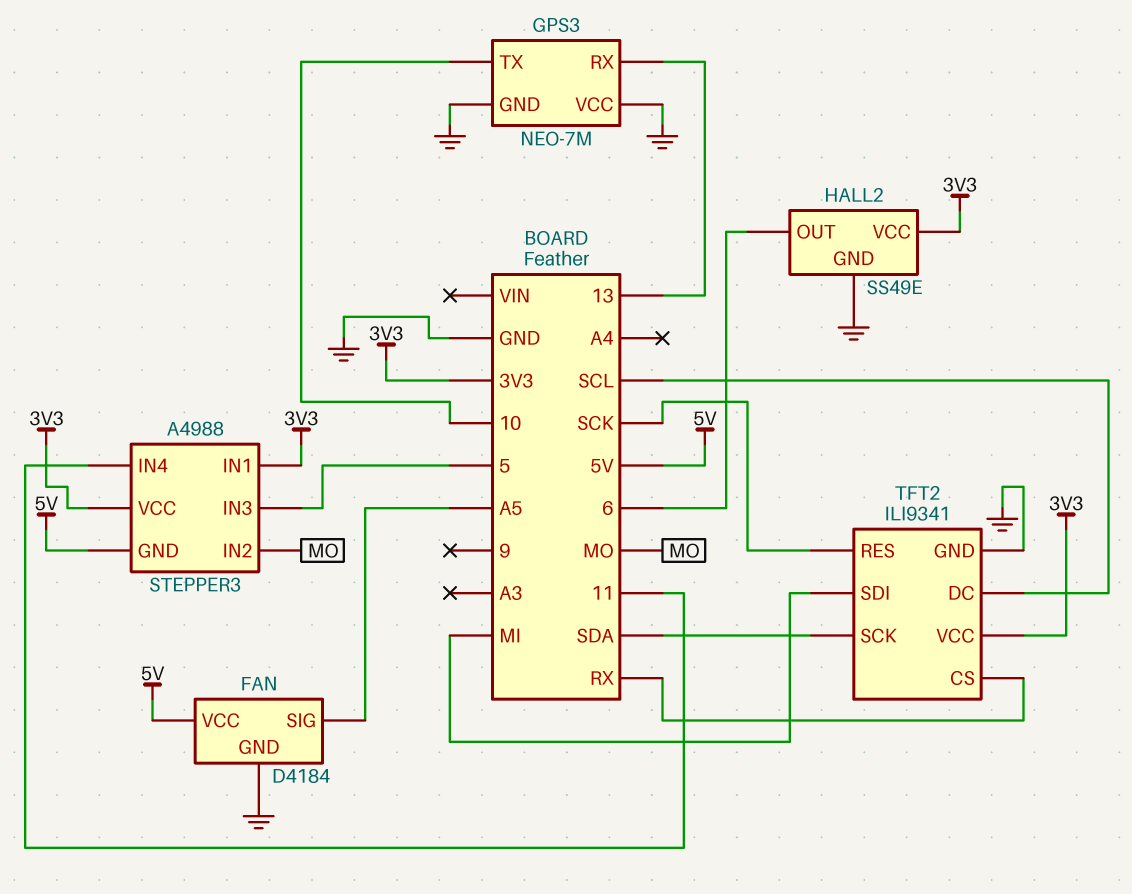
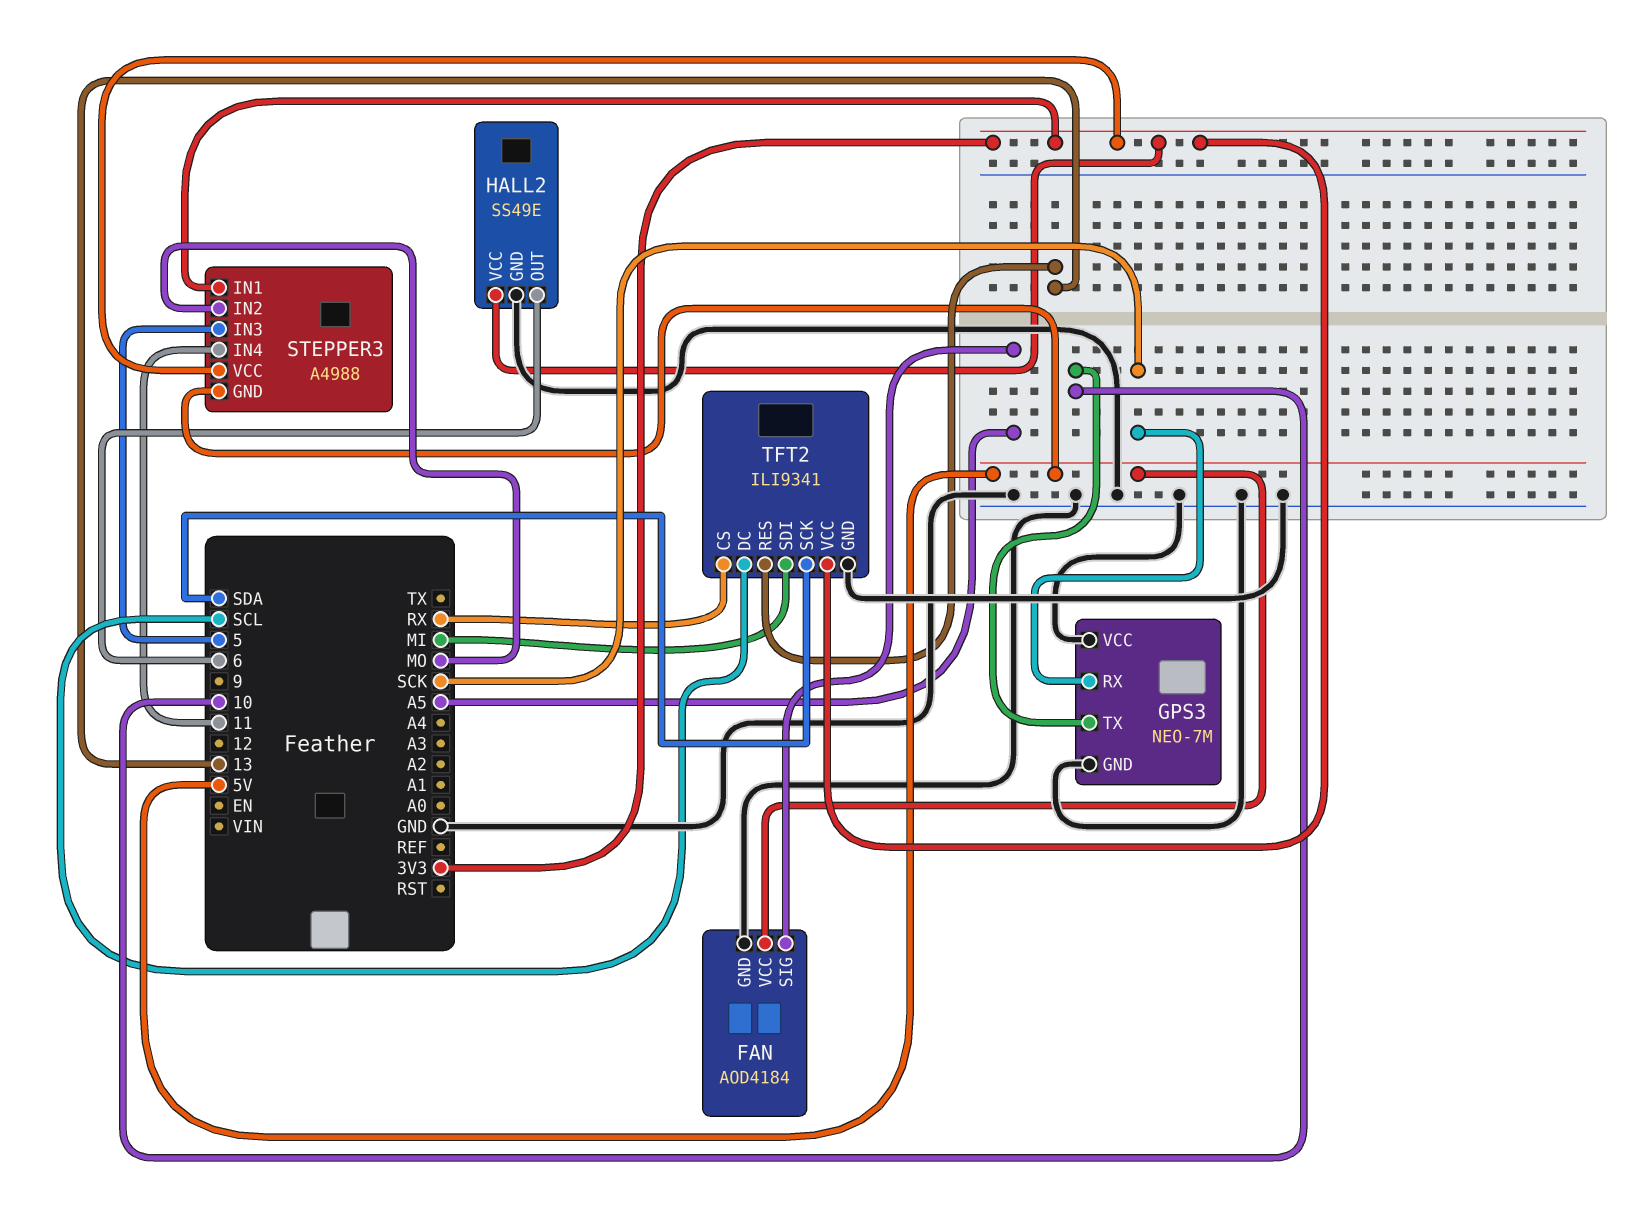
FAN: D4184 -> AOD4184
GPS3 pin RX: 13 -> SCK
TFT2 pin RES: SCK -> 13

